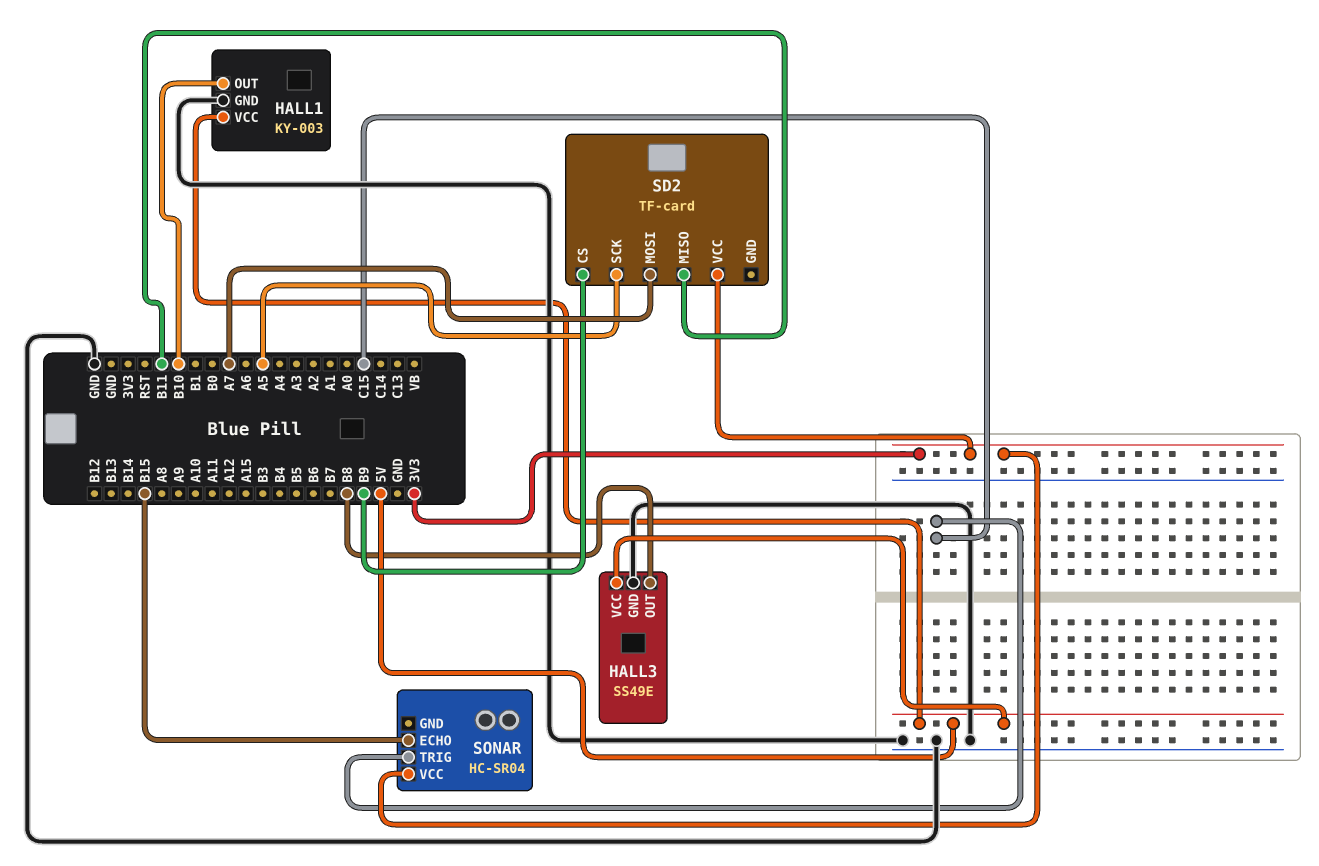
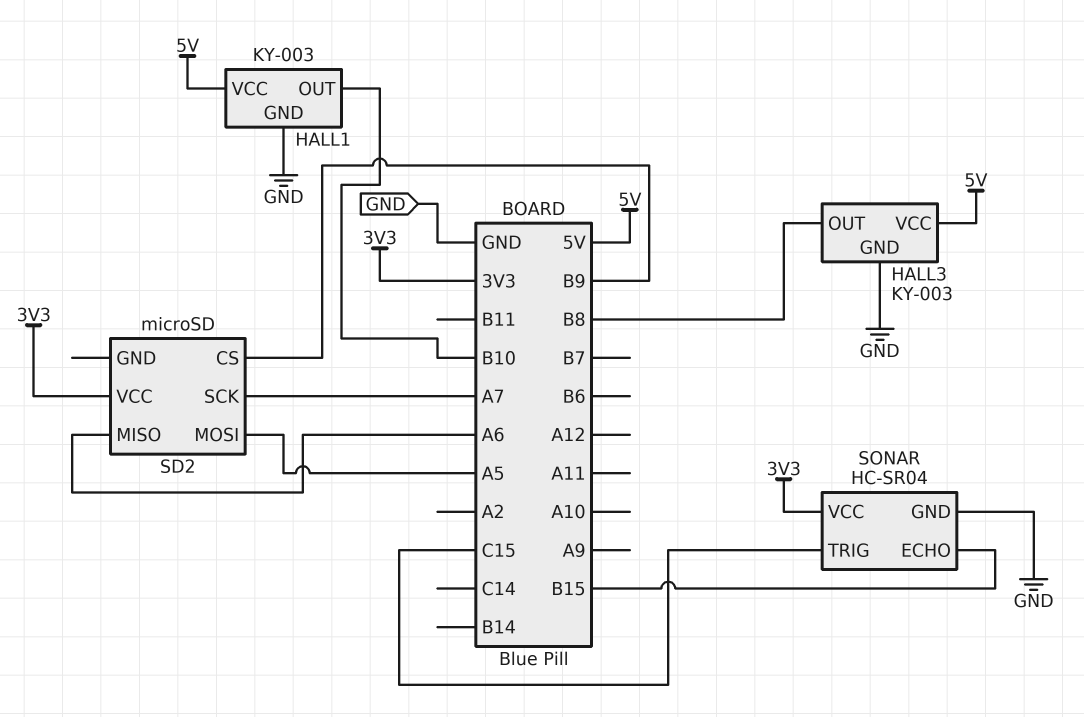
HALL3: SS49E -> KY-003
SD2: TF-card -> microSD
SD2 pin MISO: B11 -> A6
SD2 pin MOSI: A7 -> A5
SD2 pin SCK: A5 -> A7
SONAR pin GND: none -> GND

